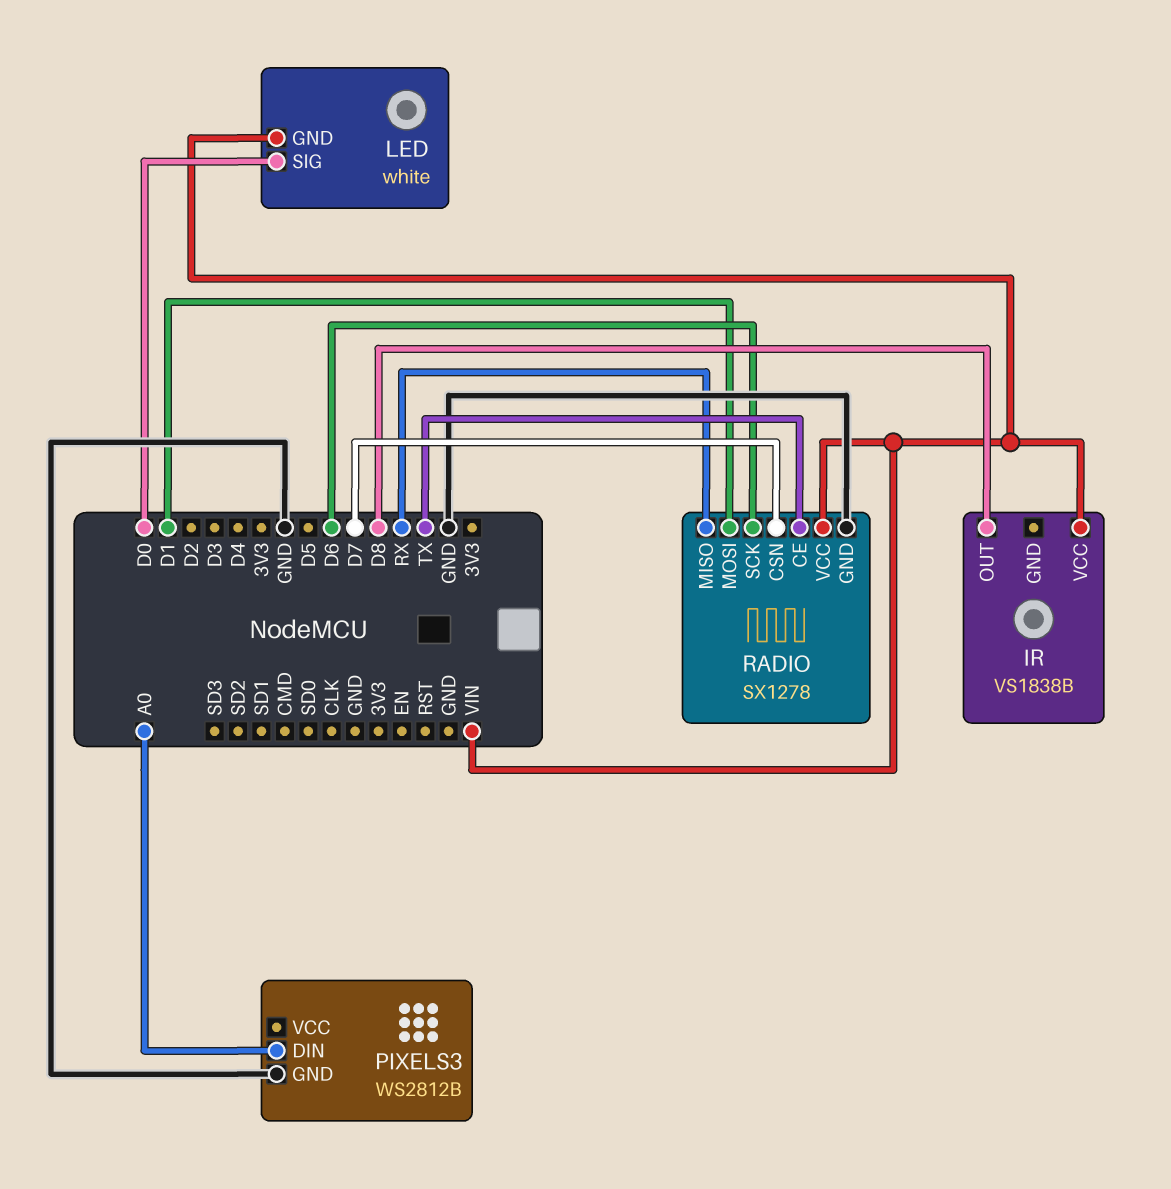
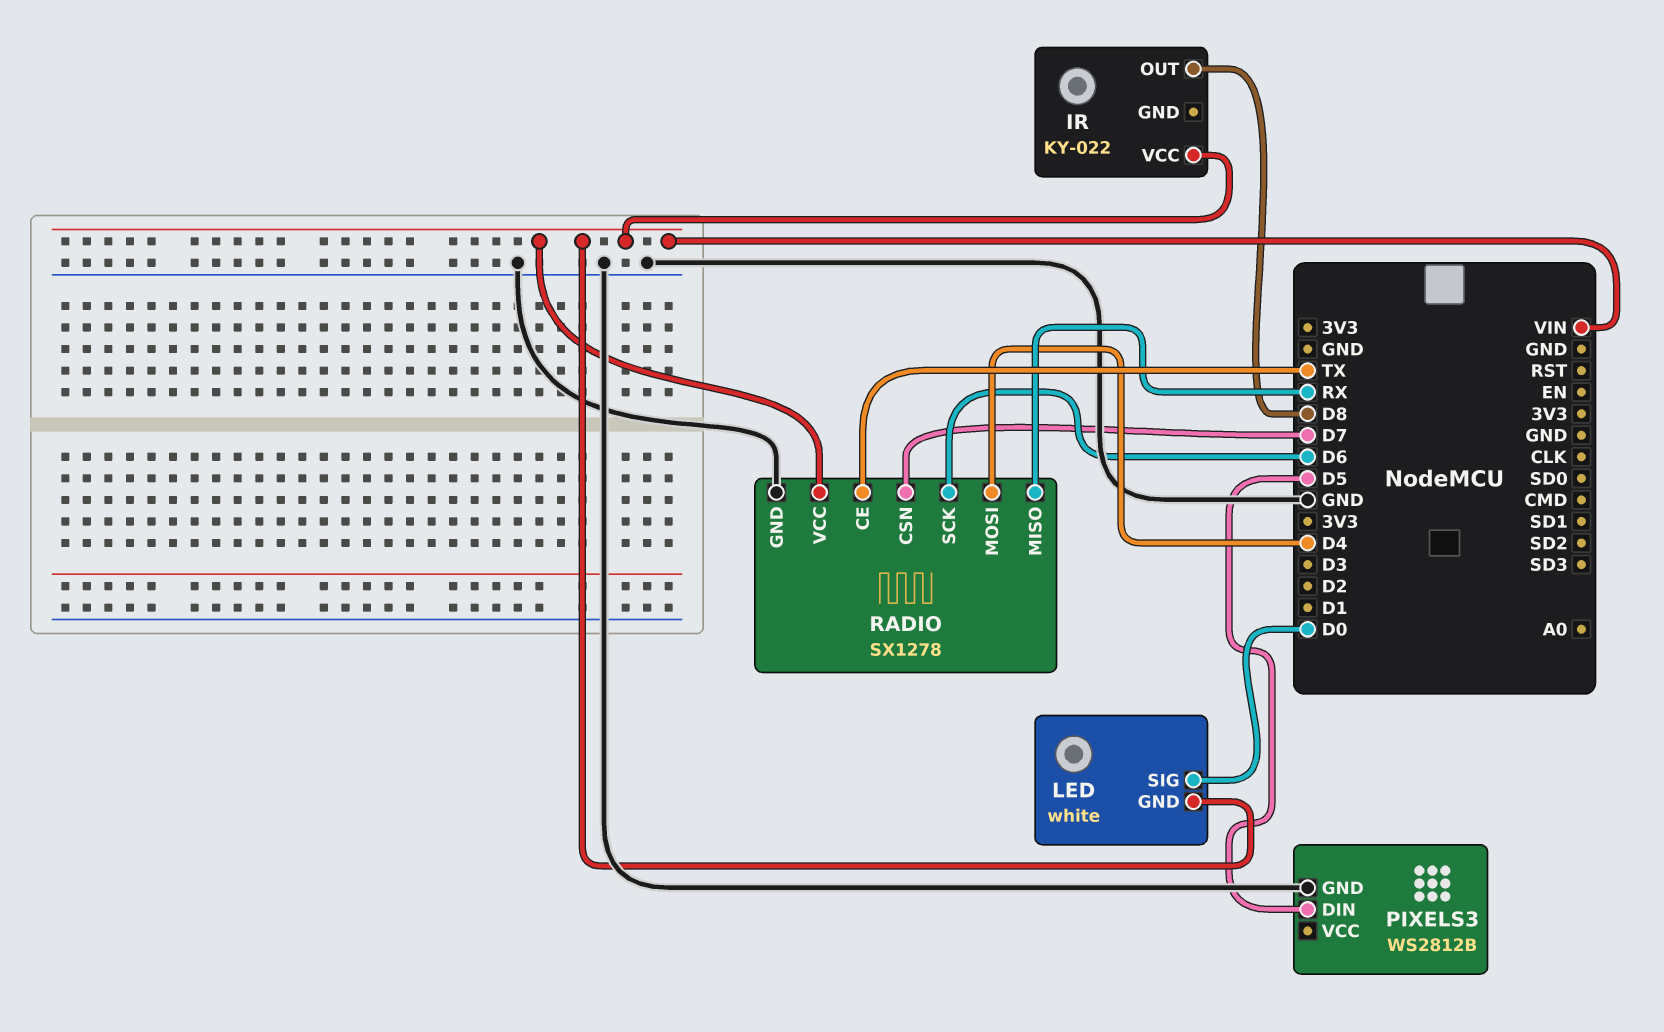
IR: VS1838B -> KY-022
PIXELS3 pin DIN: A0 -> D5
RADIO pin MOSI: D1 -> D4

